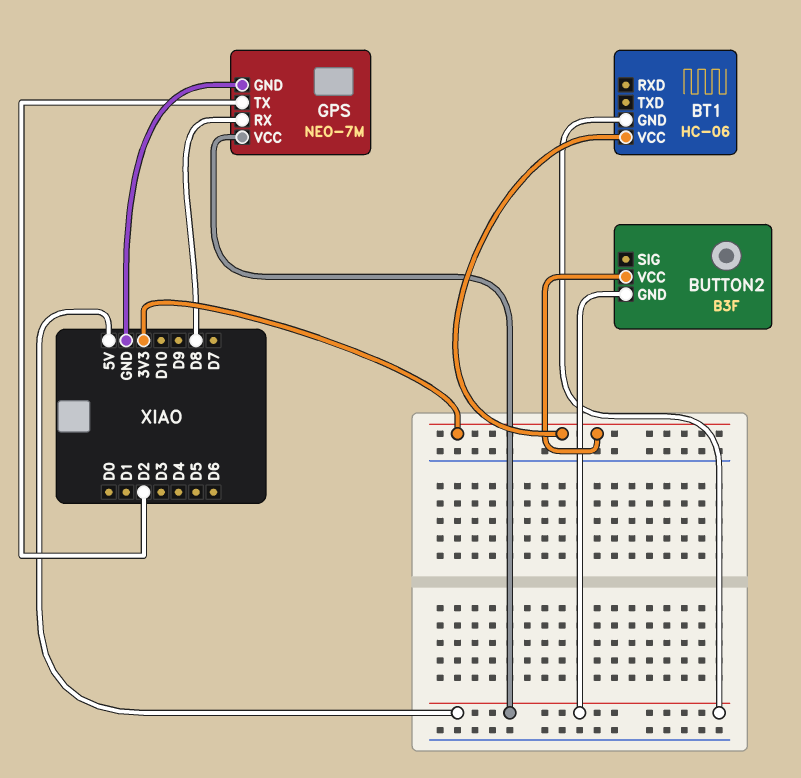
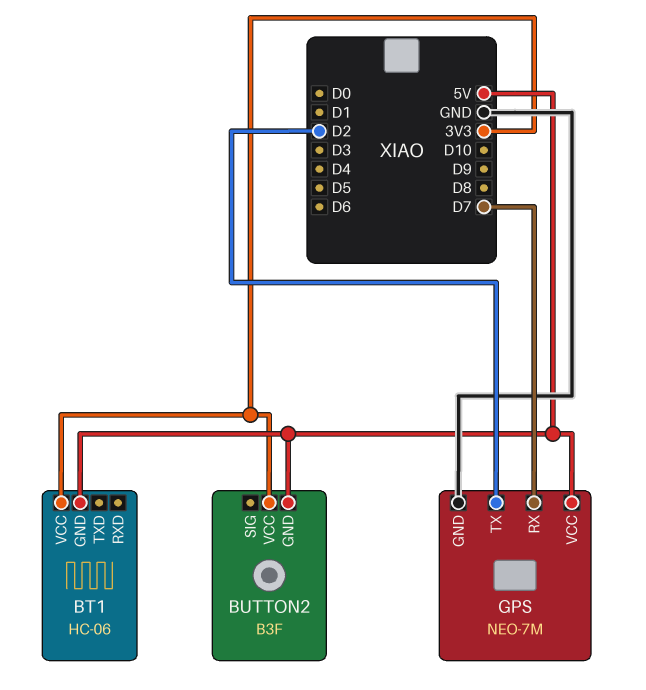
GPS pin RX: D8 -> D7

